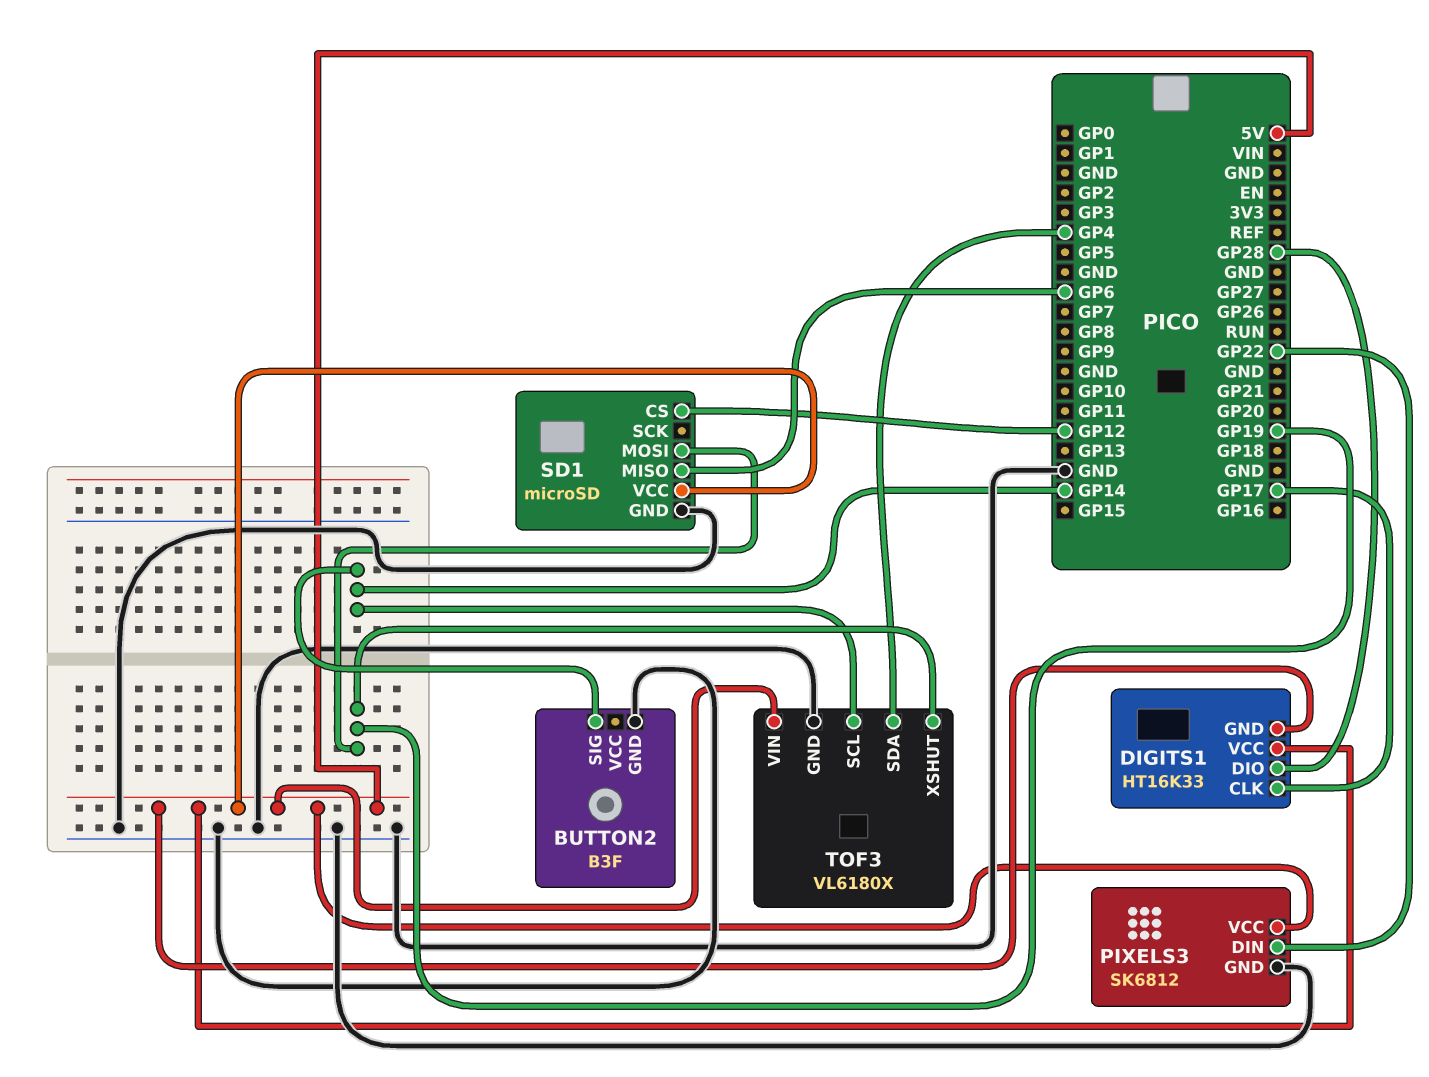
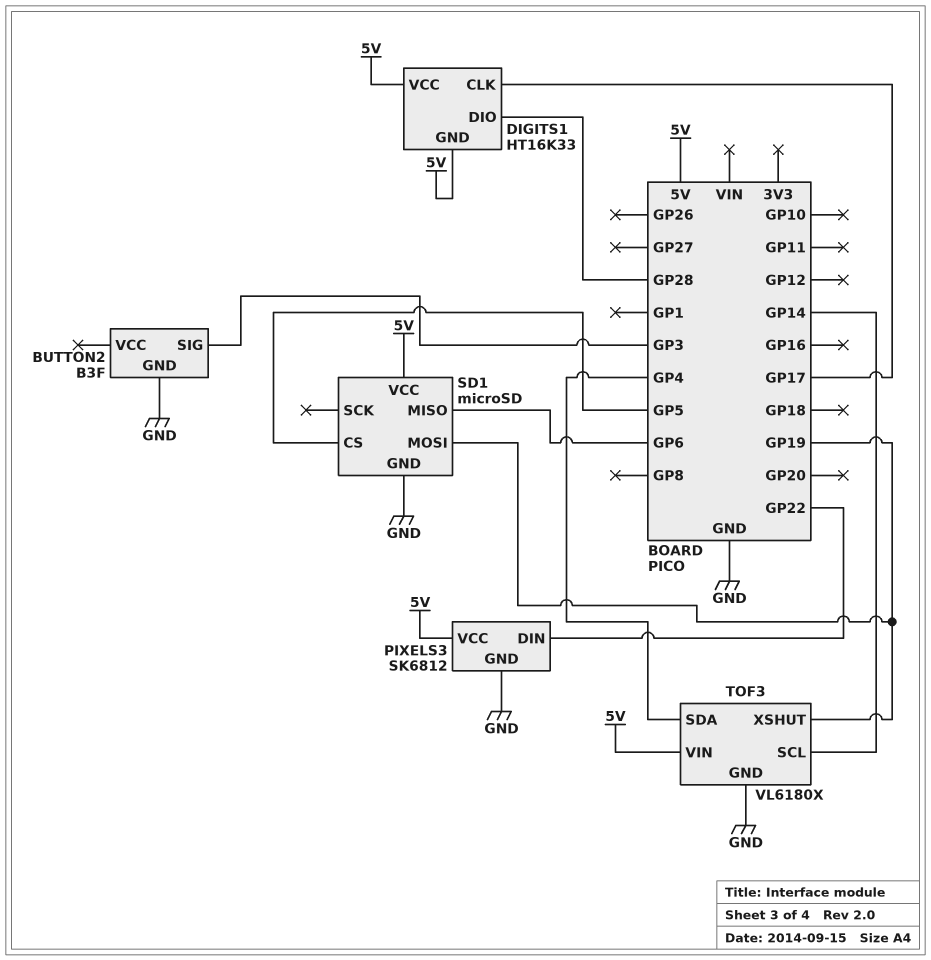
BUTTON2 pin SIG: GP14 -> GP3
SD1 pin CS: GP12 -> GP5

